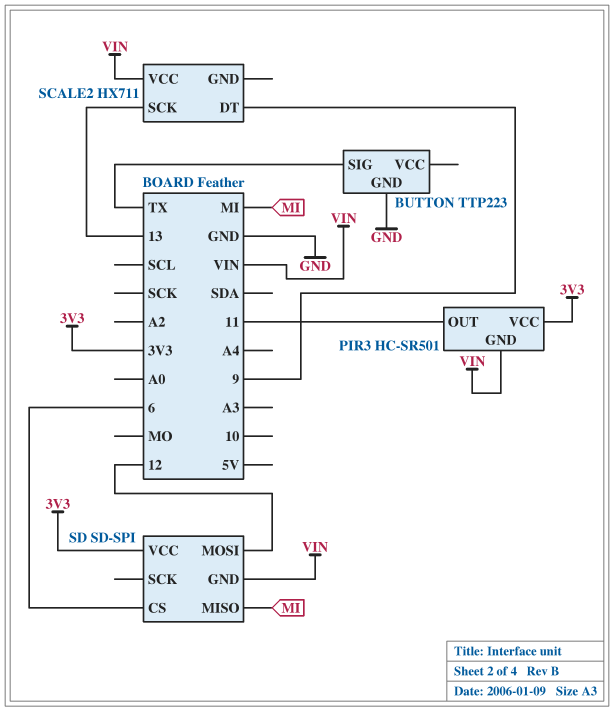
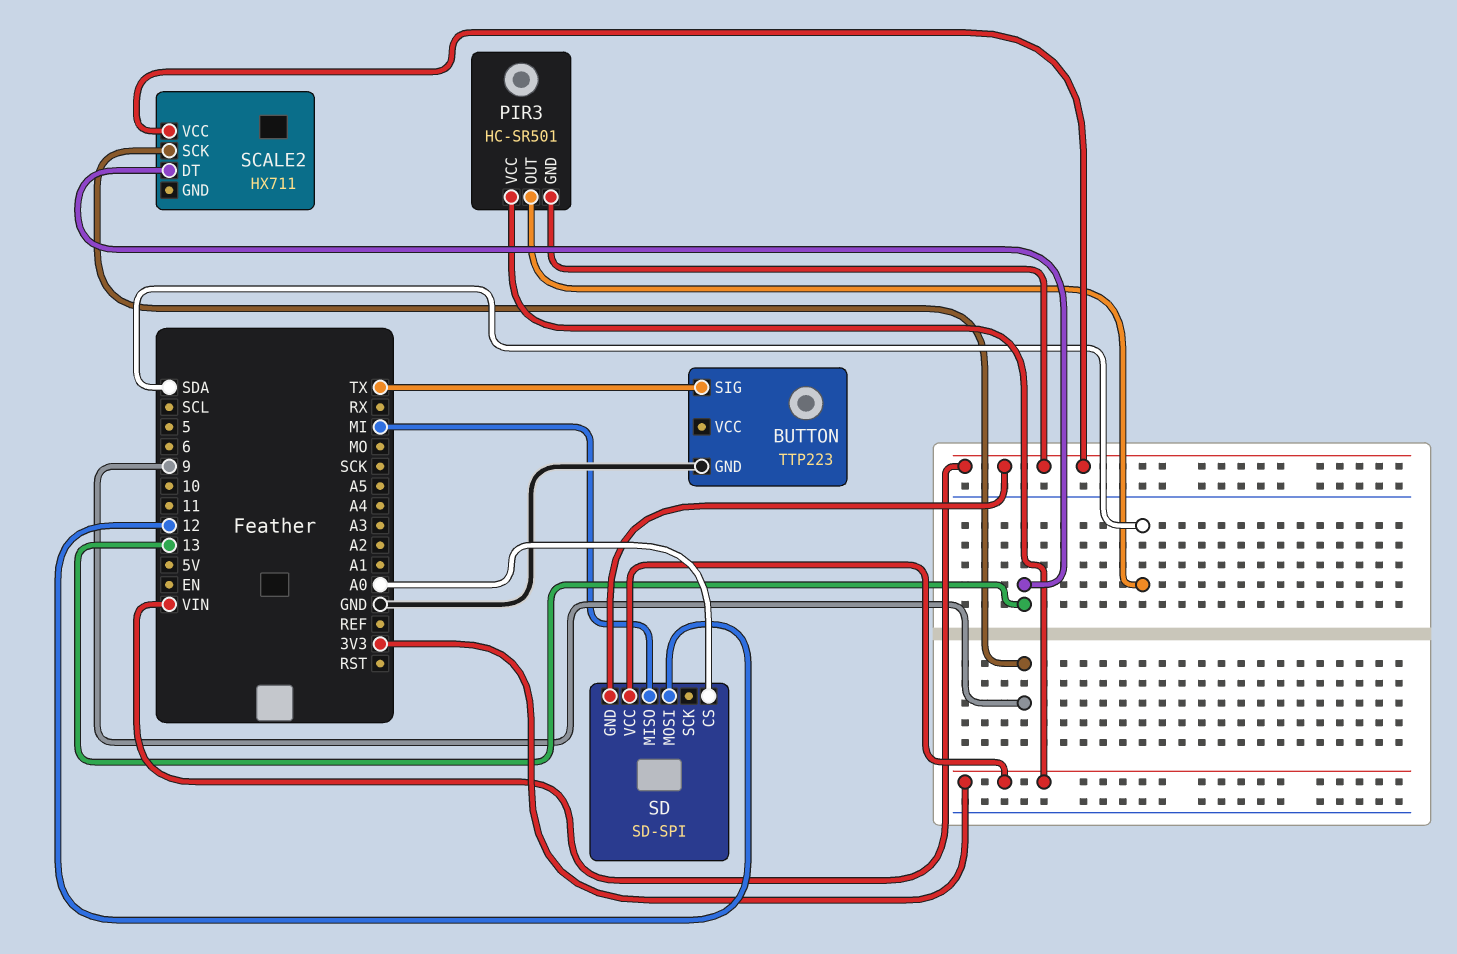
PIR3 pin OUT: 11 -> SDA
SCALE2 pin DT: 9 -> 13
SCALE2 pin SCK: 13 -> 9
SD pin CS: 6 -> A0

